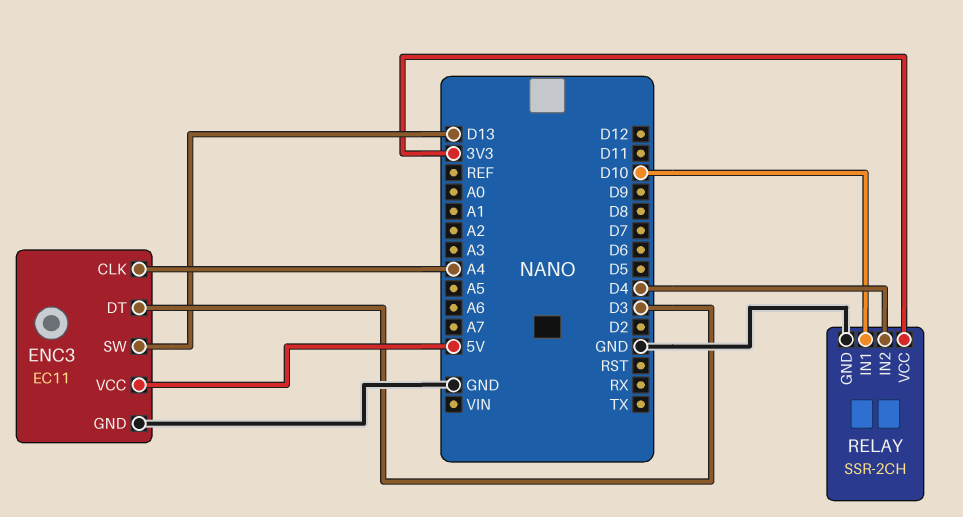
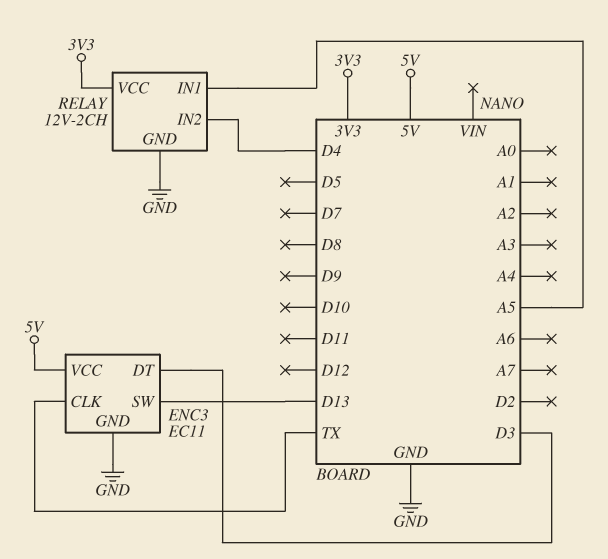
ENC3 pin CLK: A4 -> TX
RELAY: SSR-2CH -> 12V-2CH
RELAY pin IN1: D10 -> A5

